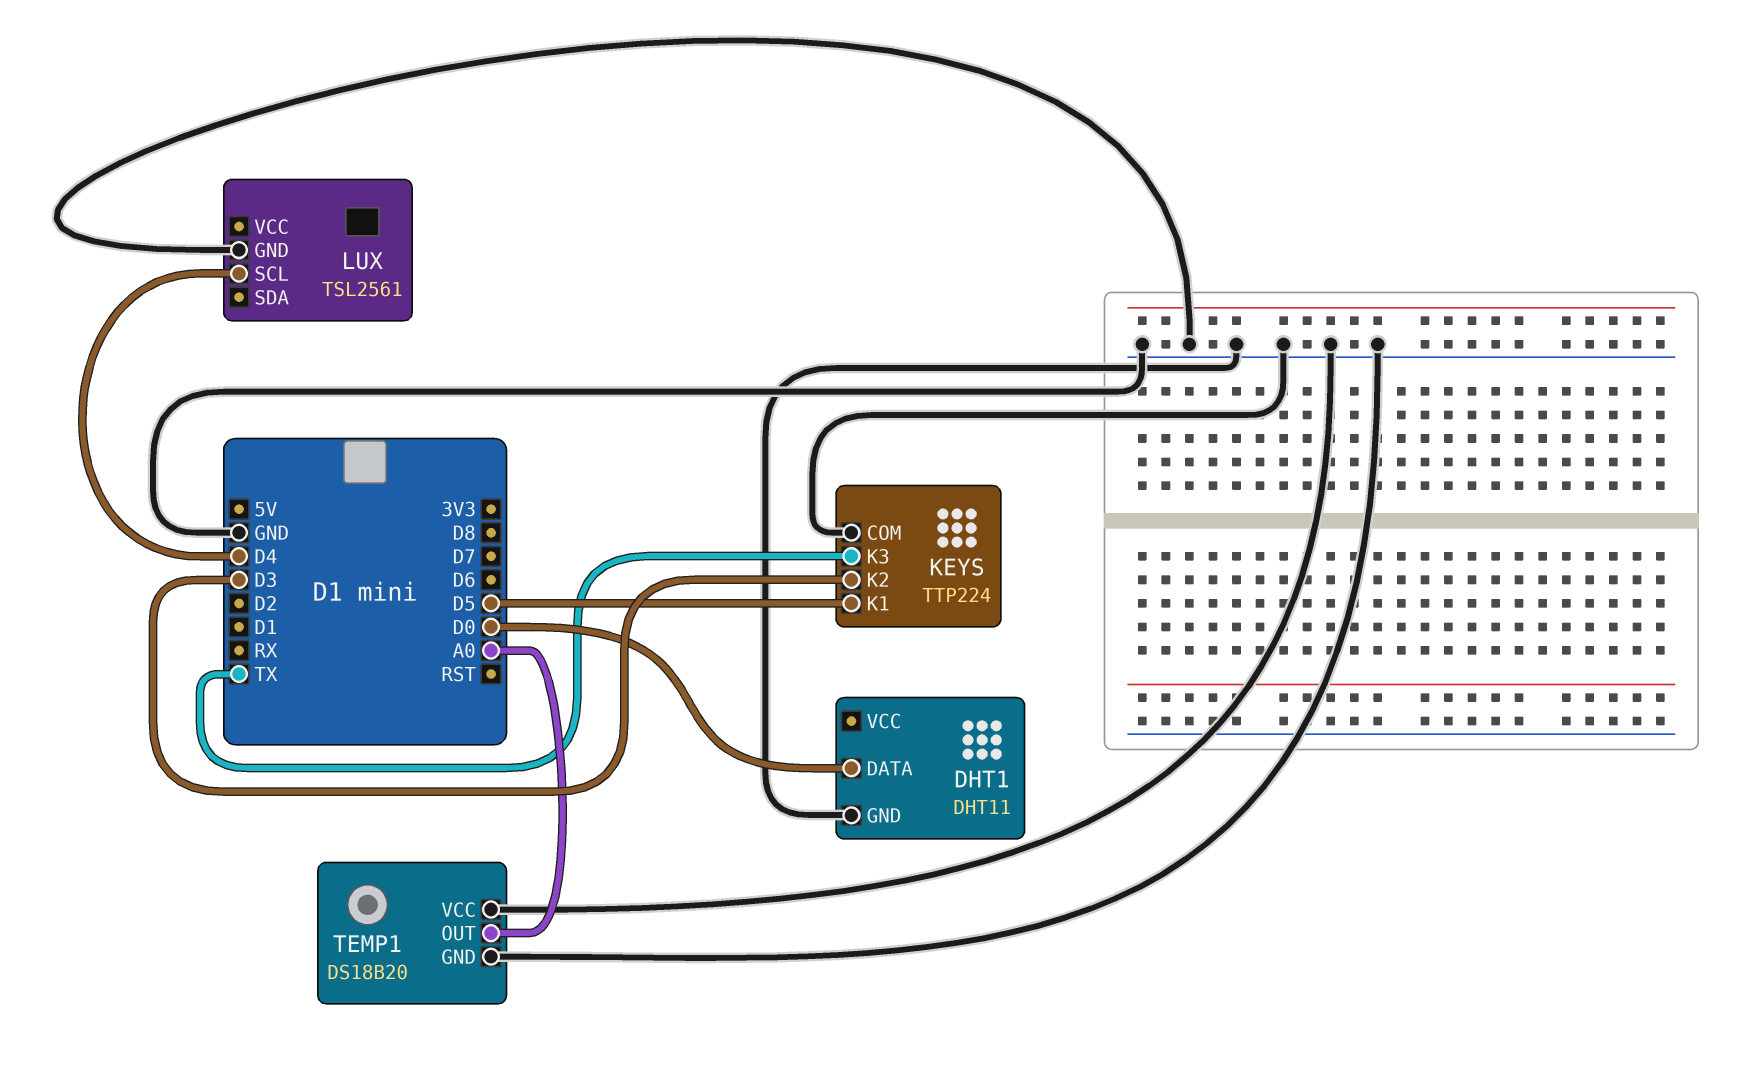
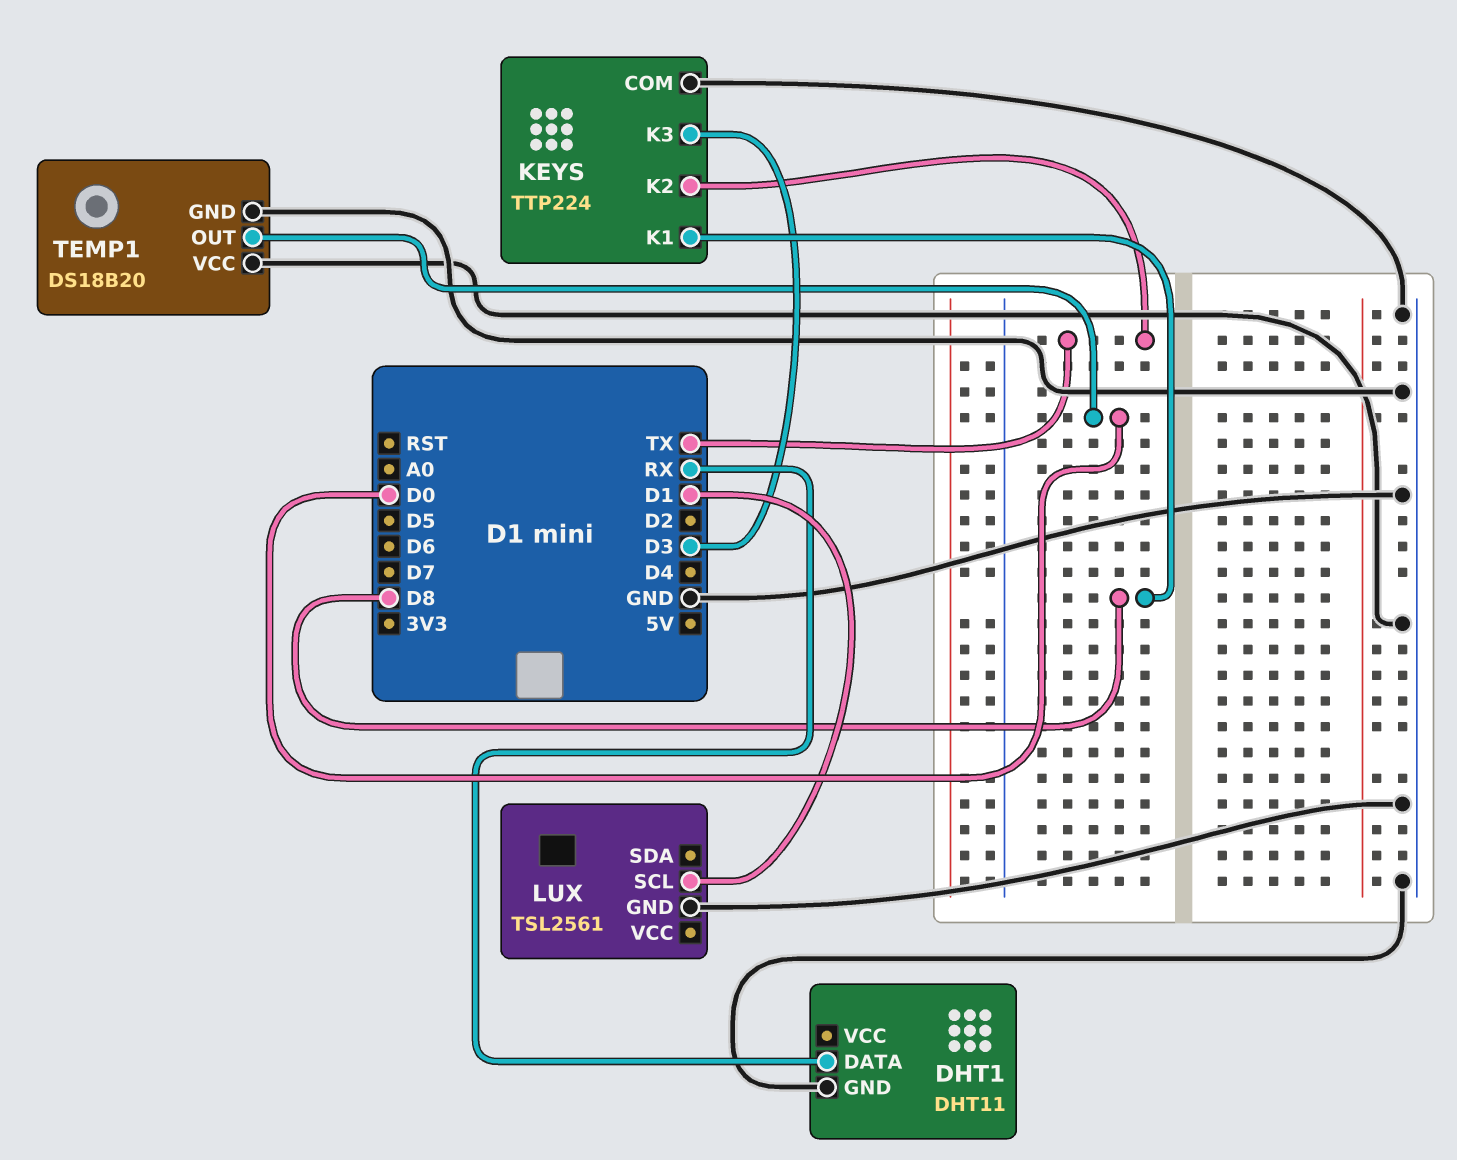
DHT1 pin DATA: D0 -> RX
KEYS pin K1: D5 -> D8
KEYS pin K2: D3 -> TX
KEYS pin K3: TX -> D3
LUX pin SCL: D4 -> D1
TEMP1 pin OUT: A0 -> D0

